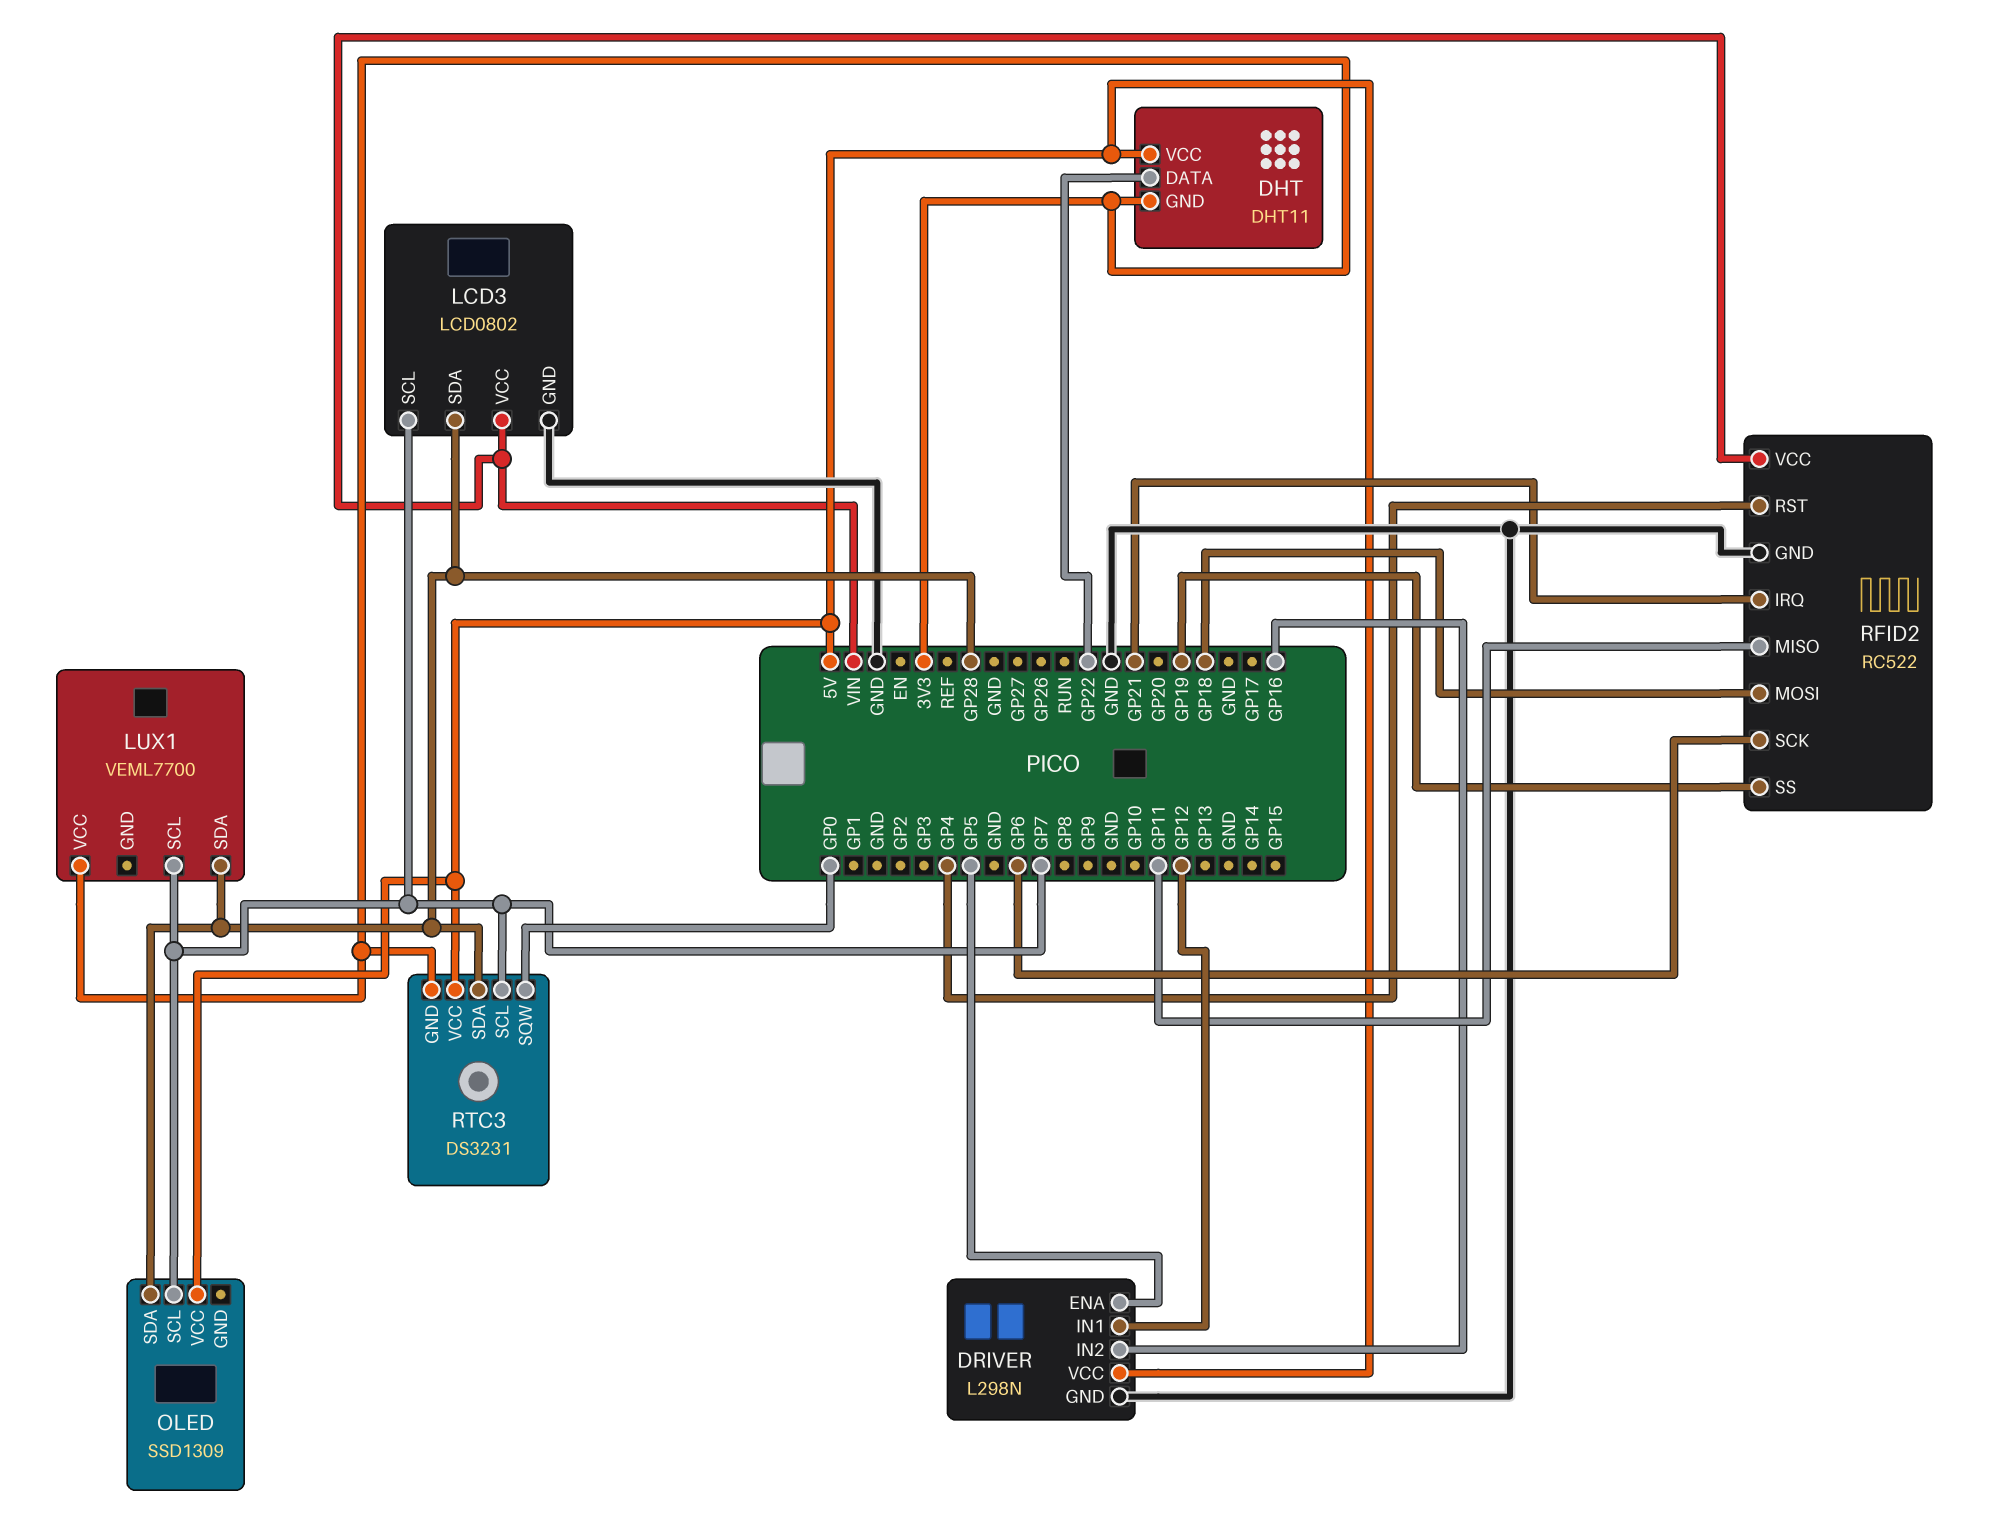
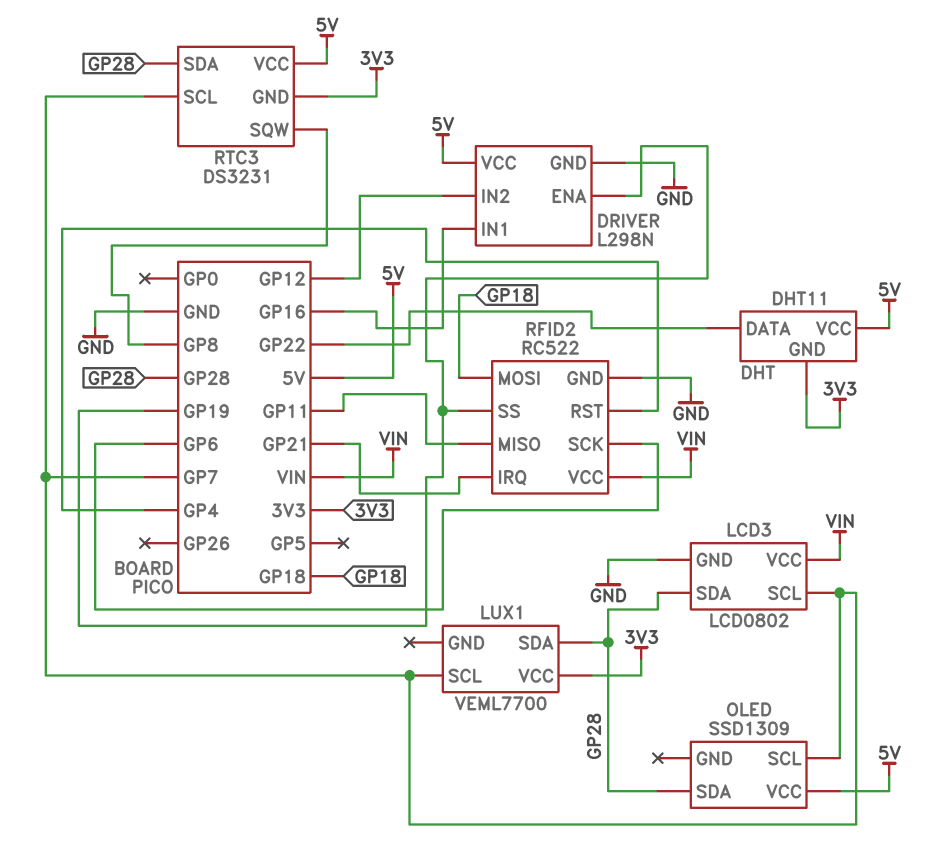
DRIVER pin ENA: GP5 -> GP19
DRIVER pin IN1: GP12 -> GP16
DRIVER pin IN2: GP16 -> GP12
RTC3 pin SQW: GP0 -> GP8

